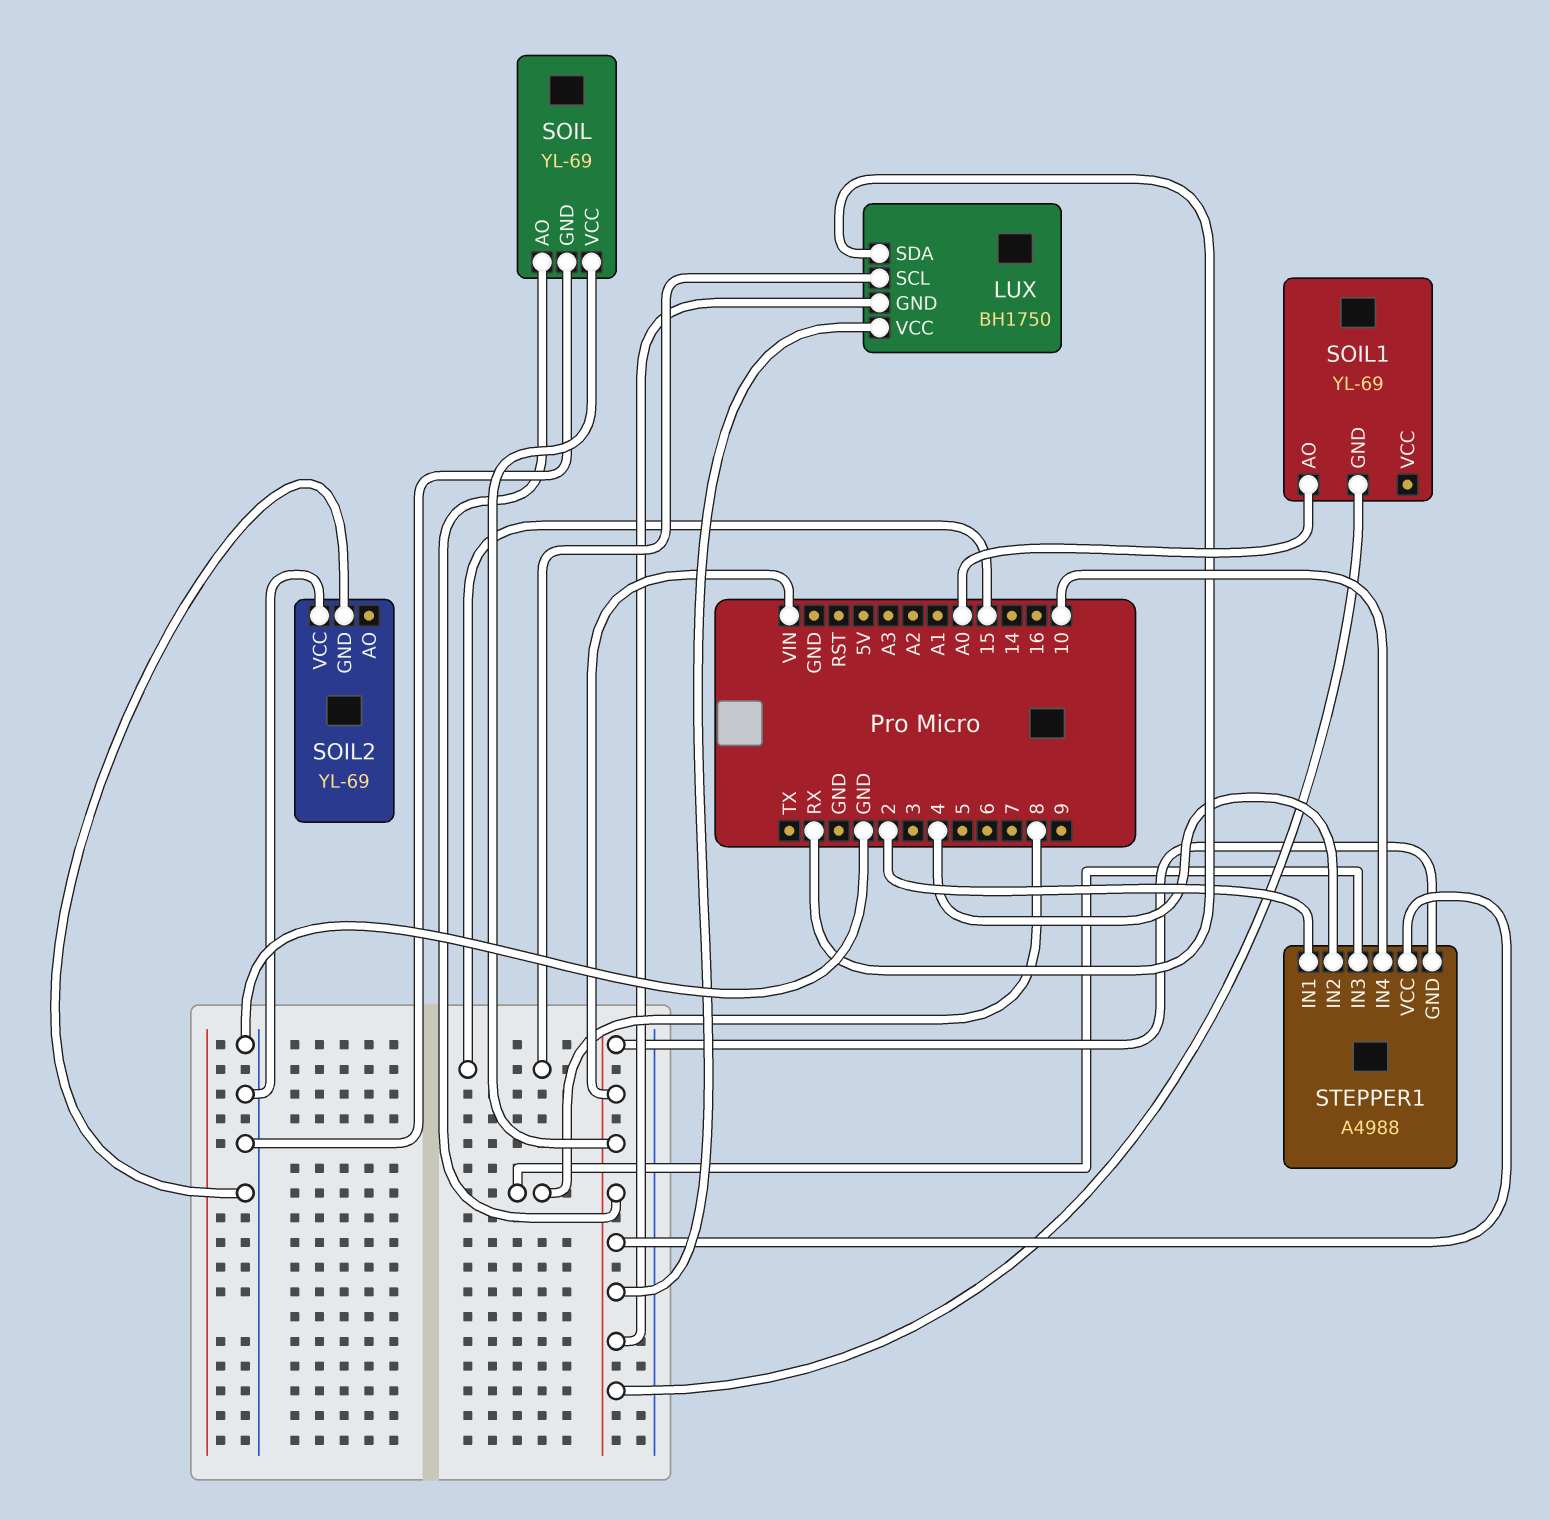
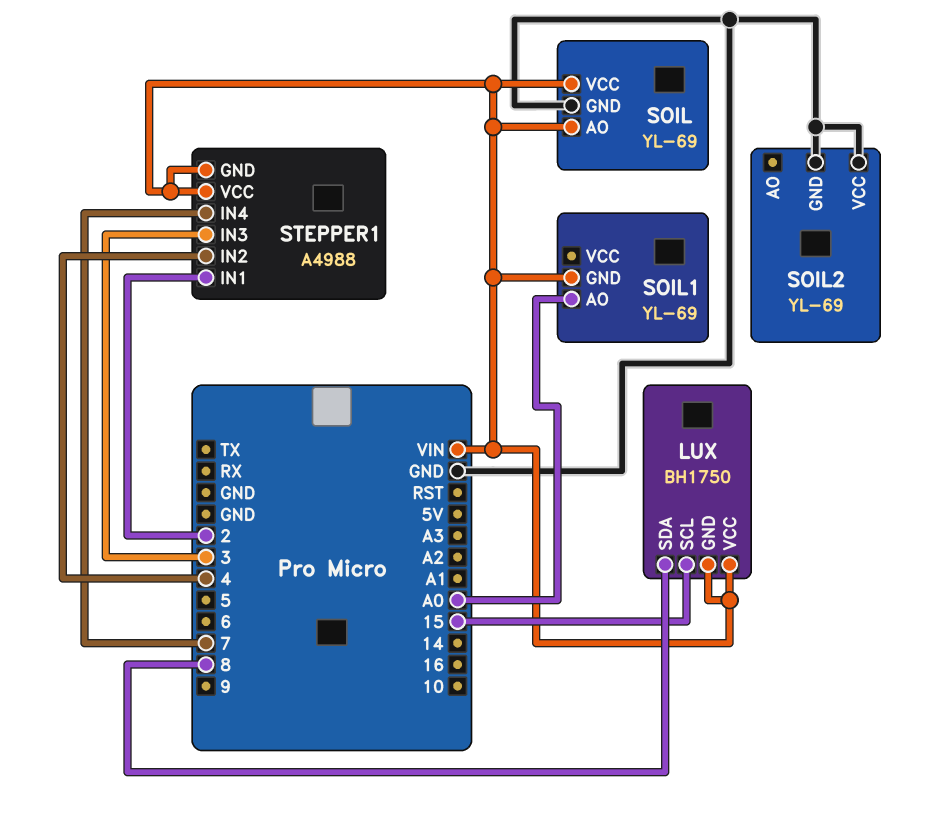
LUX pin SDA: RX -> 8
STEPPER1 pin IN3: 8 -> 3
STEPPER1 pin IN4: 10 -> 7

